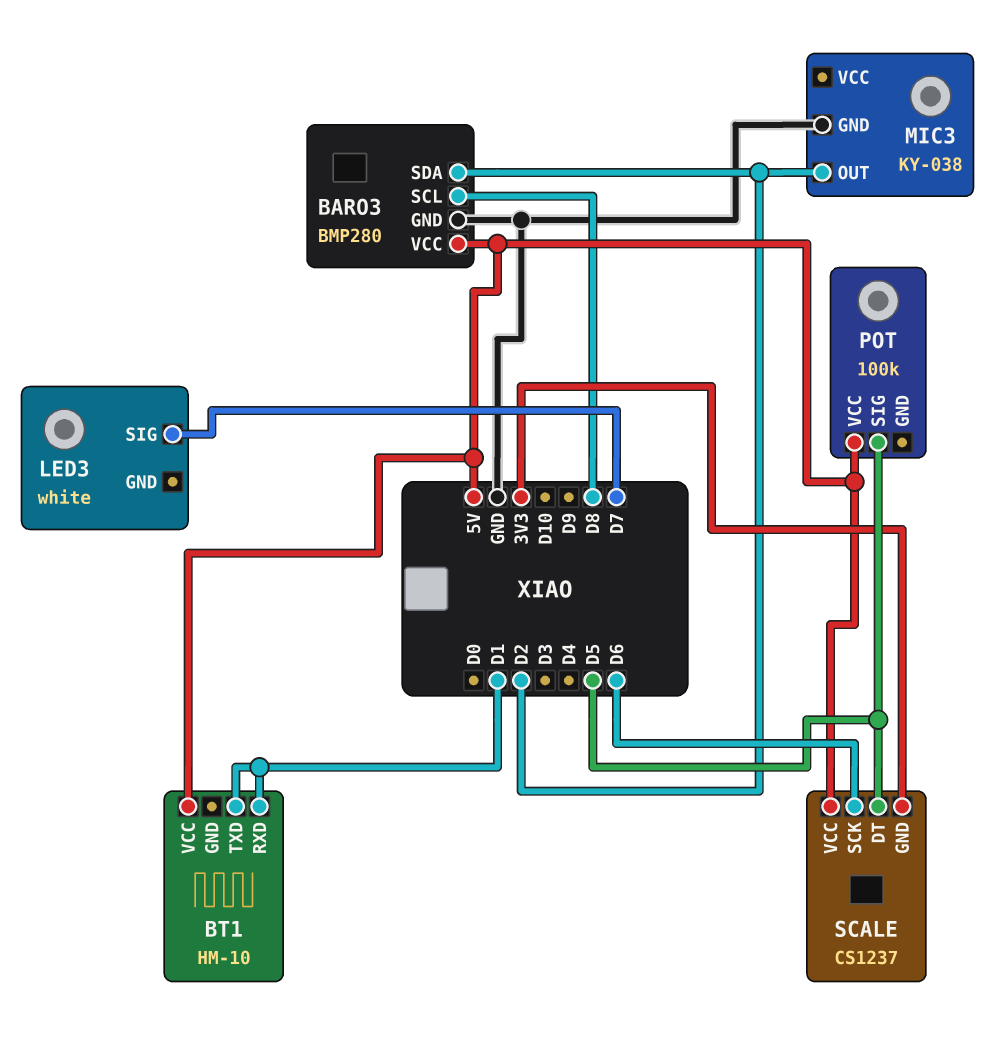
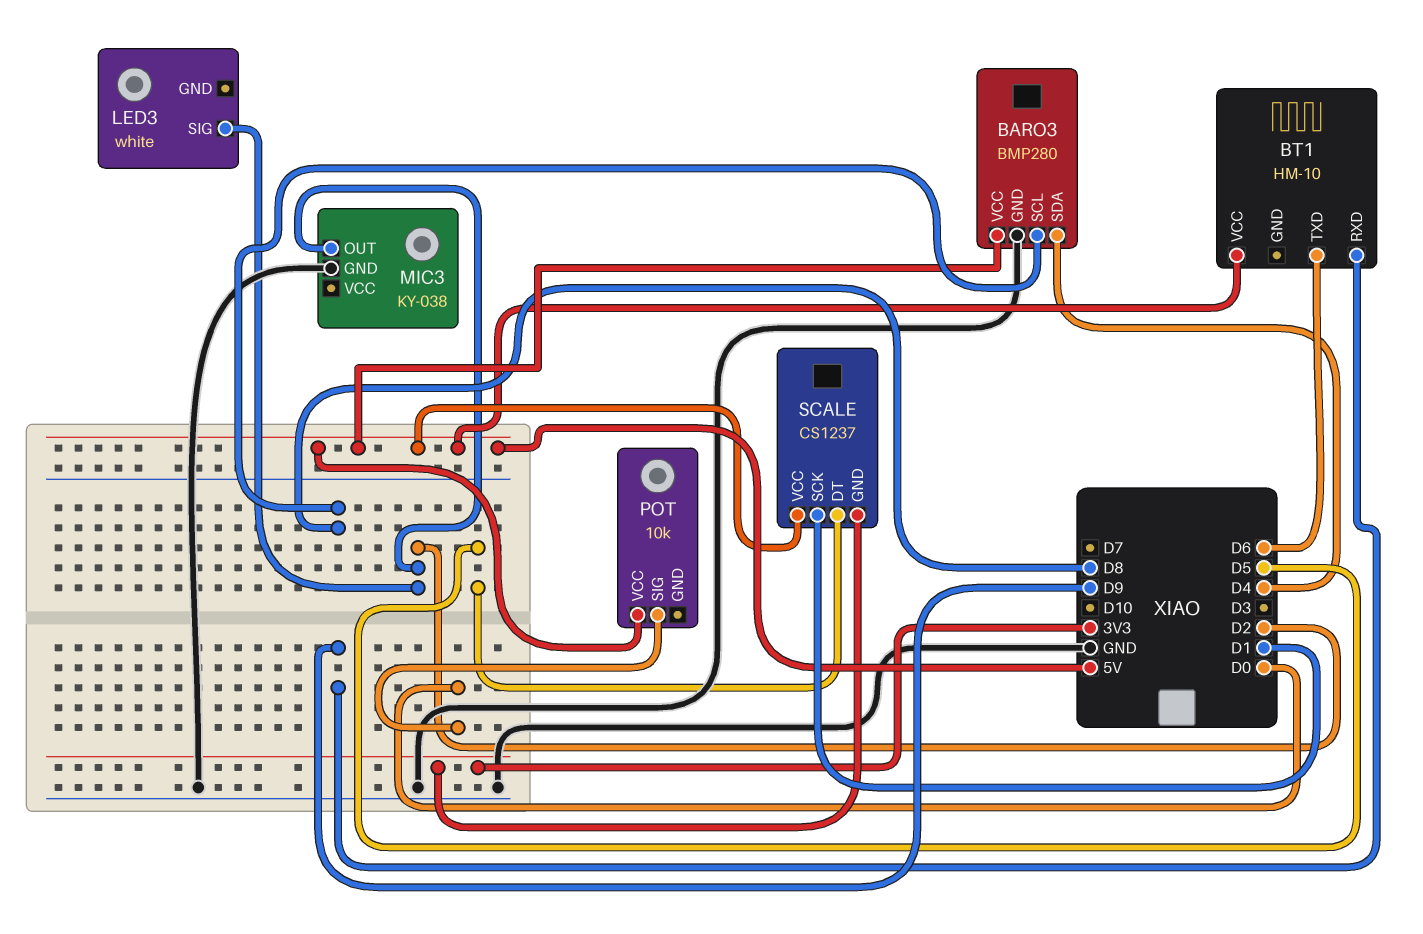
BARO3 pin SDA: D2 -> D4
BT1 pin RXD: D1 -> D9
BT1 pin TXD: D1 -> D6
LED3 pin SIG: D7 -> D2
POT: 100k -> 10k
POT pin SIG: D5 -> D0
SCALE pin SCK: D6 -> D1

